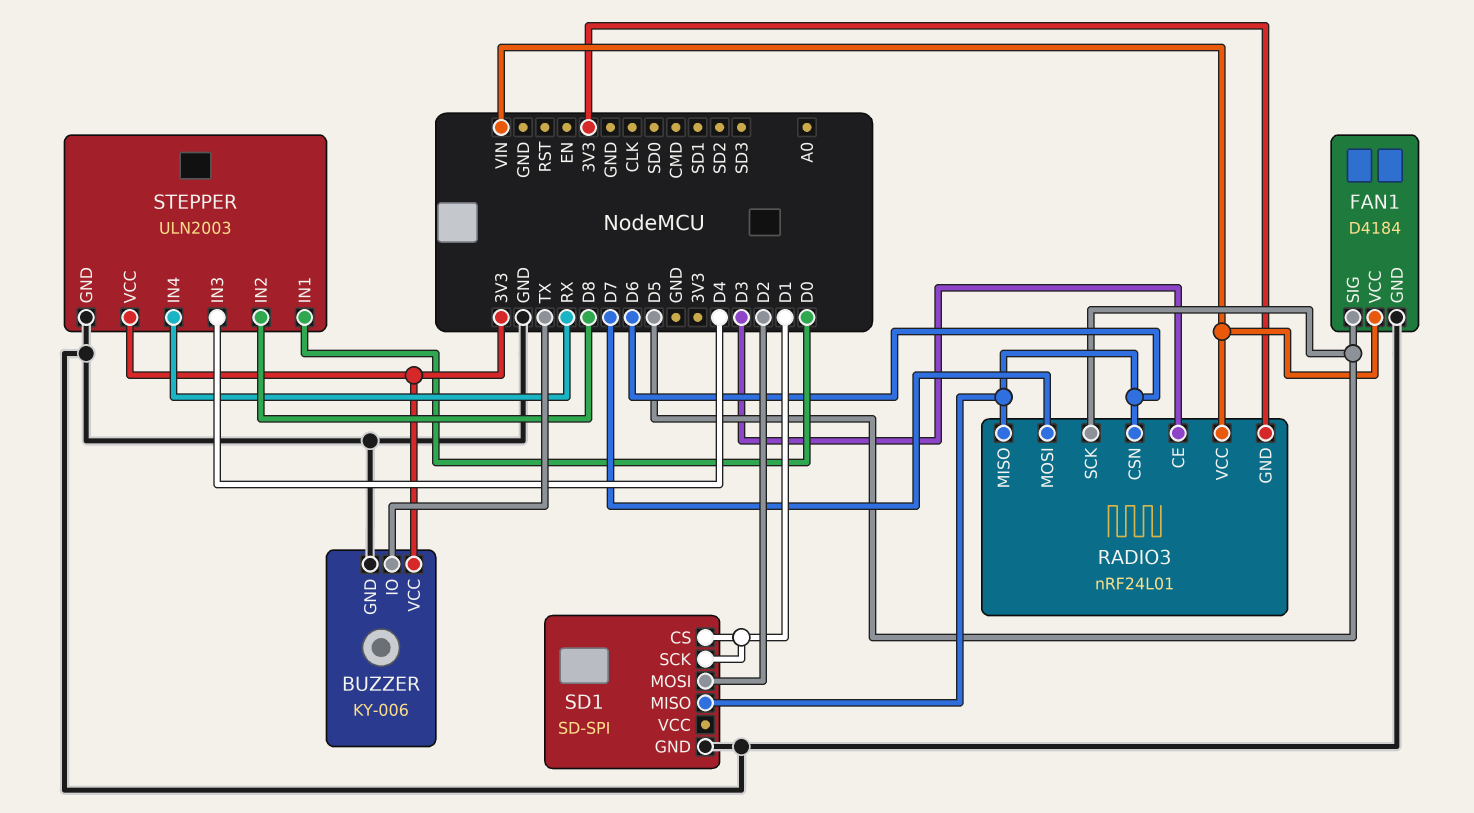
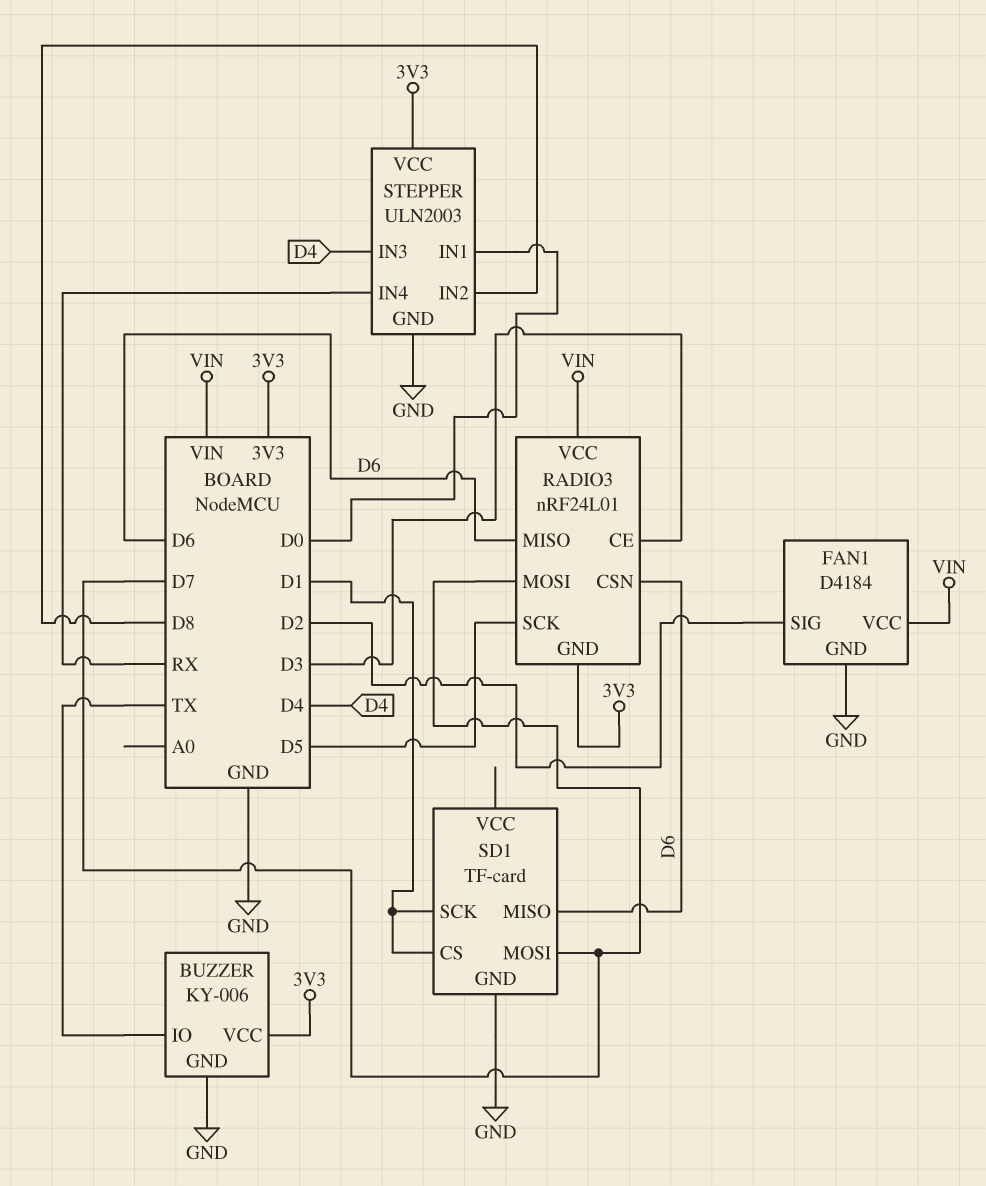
FAN1 pin SIG: D5 -> D2
SD1: SD-SPI -> TF-card
SD1 pin MOSI: D2 -> D7

